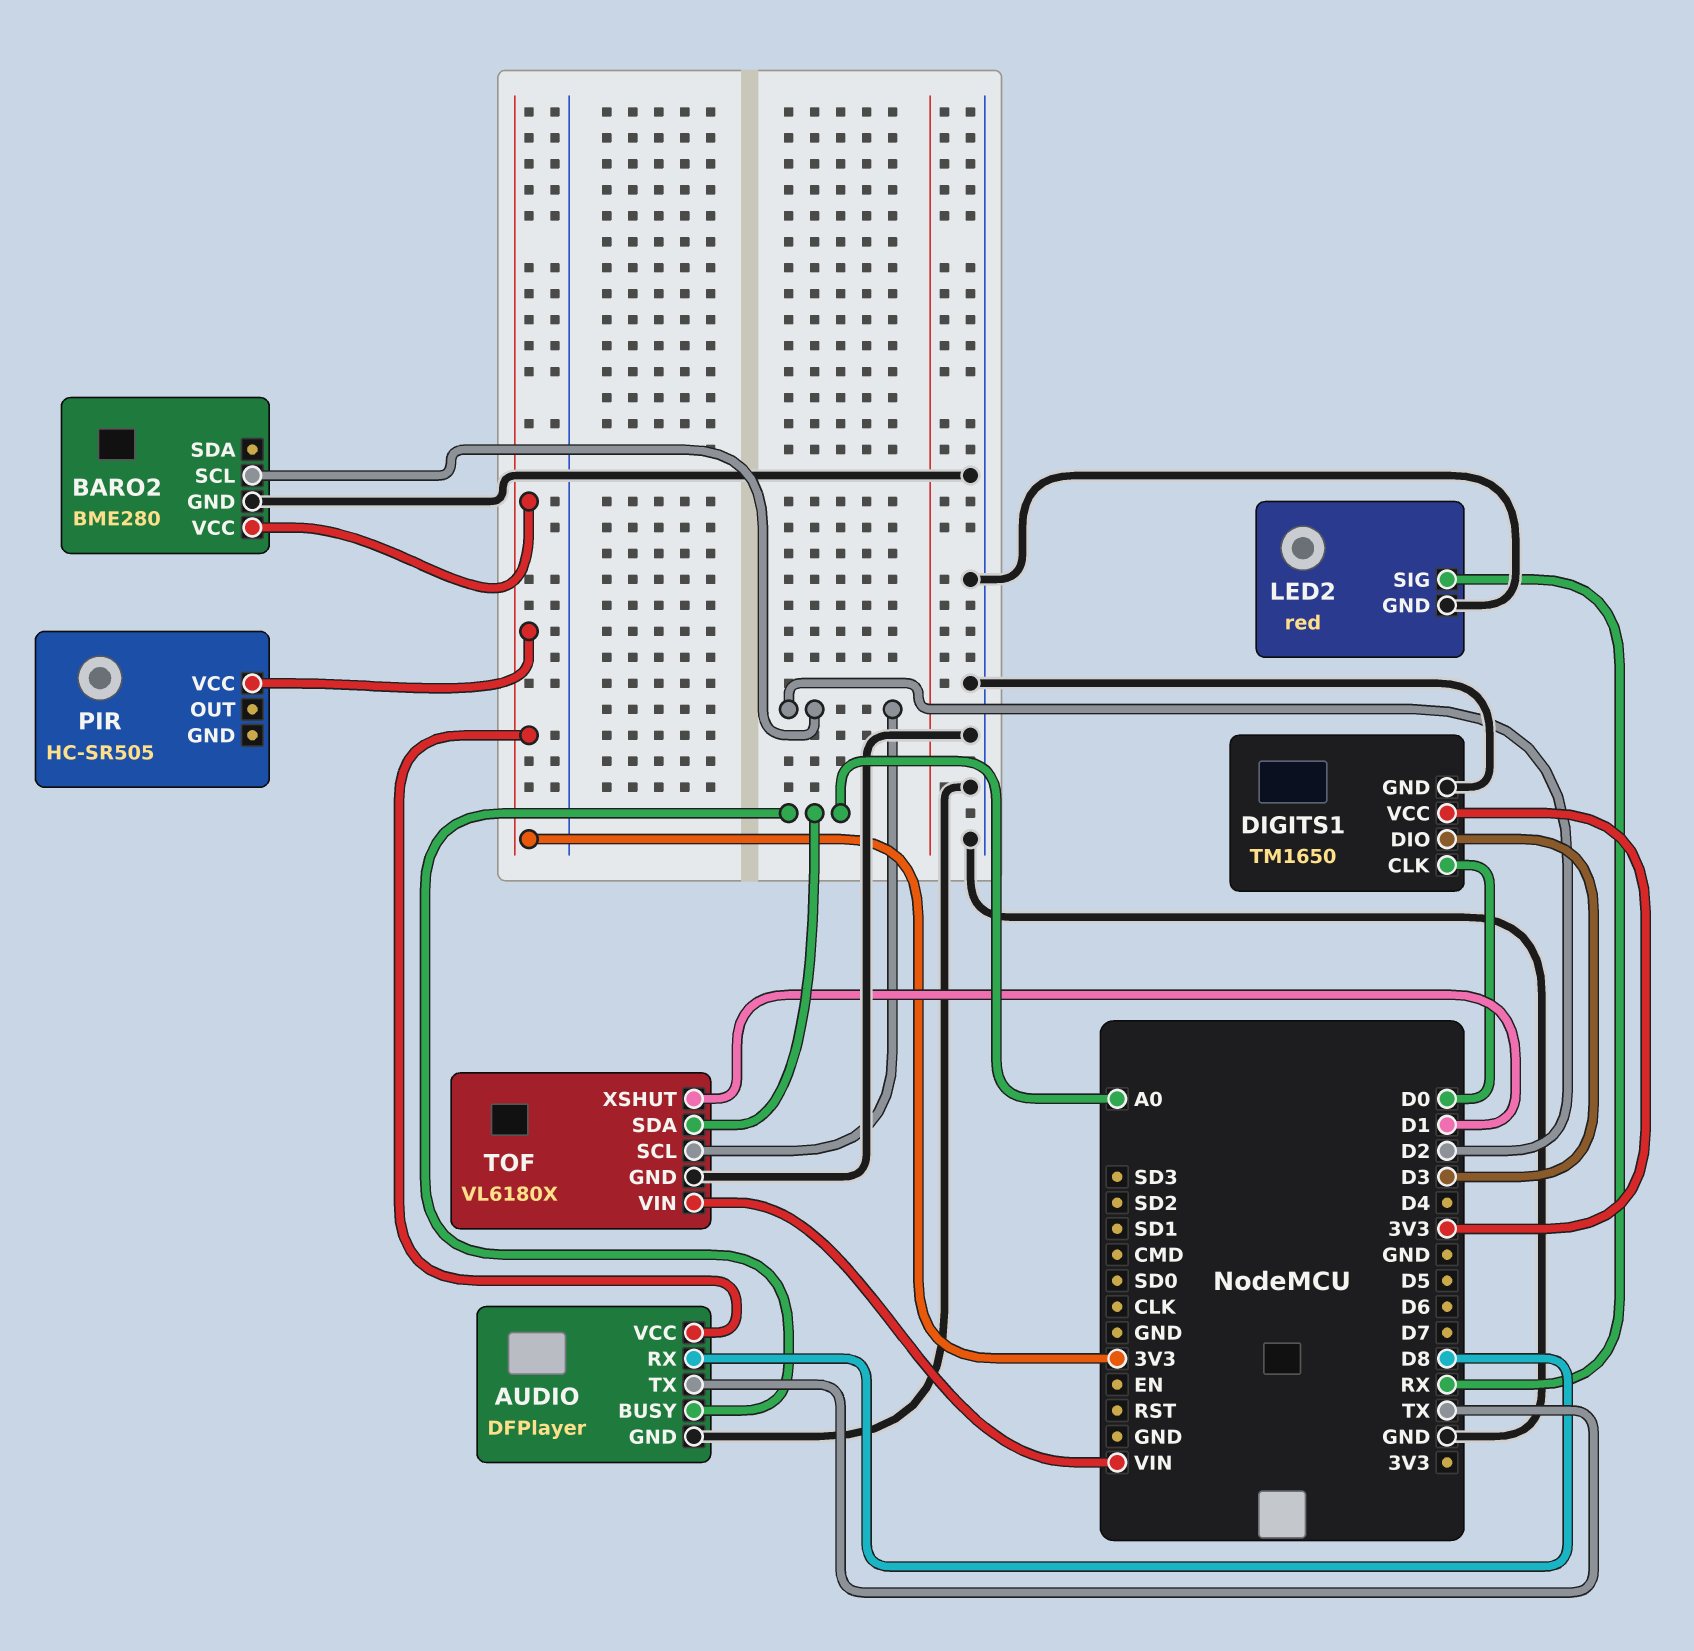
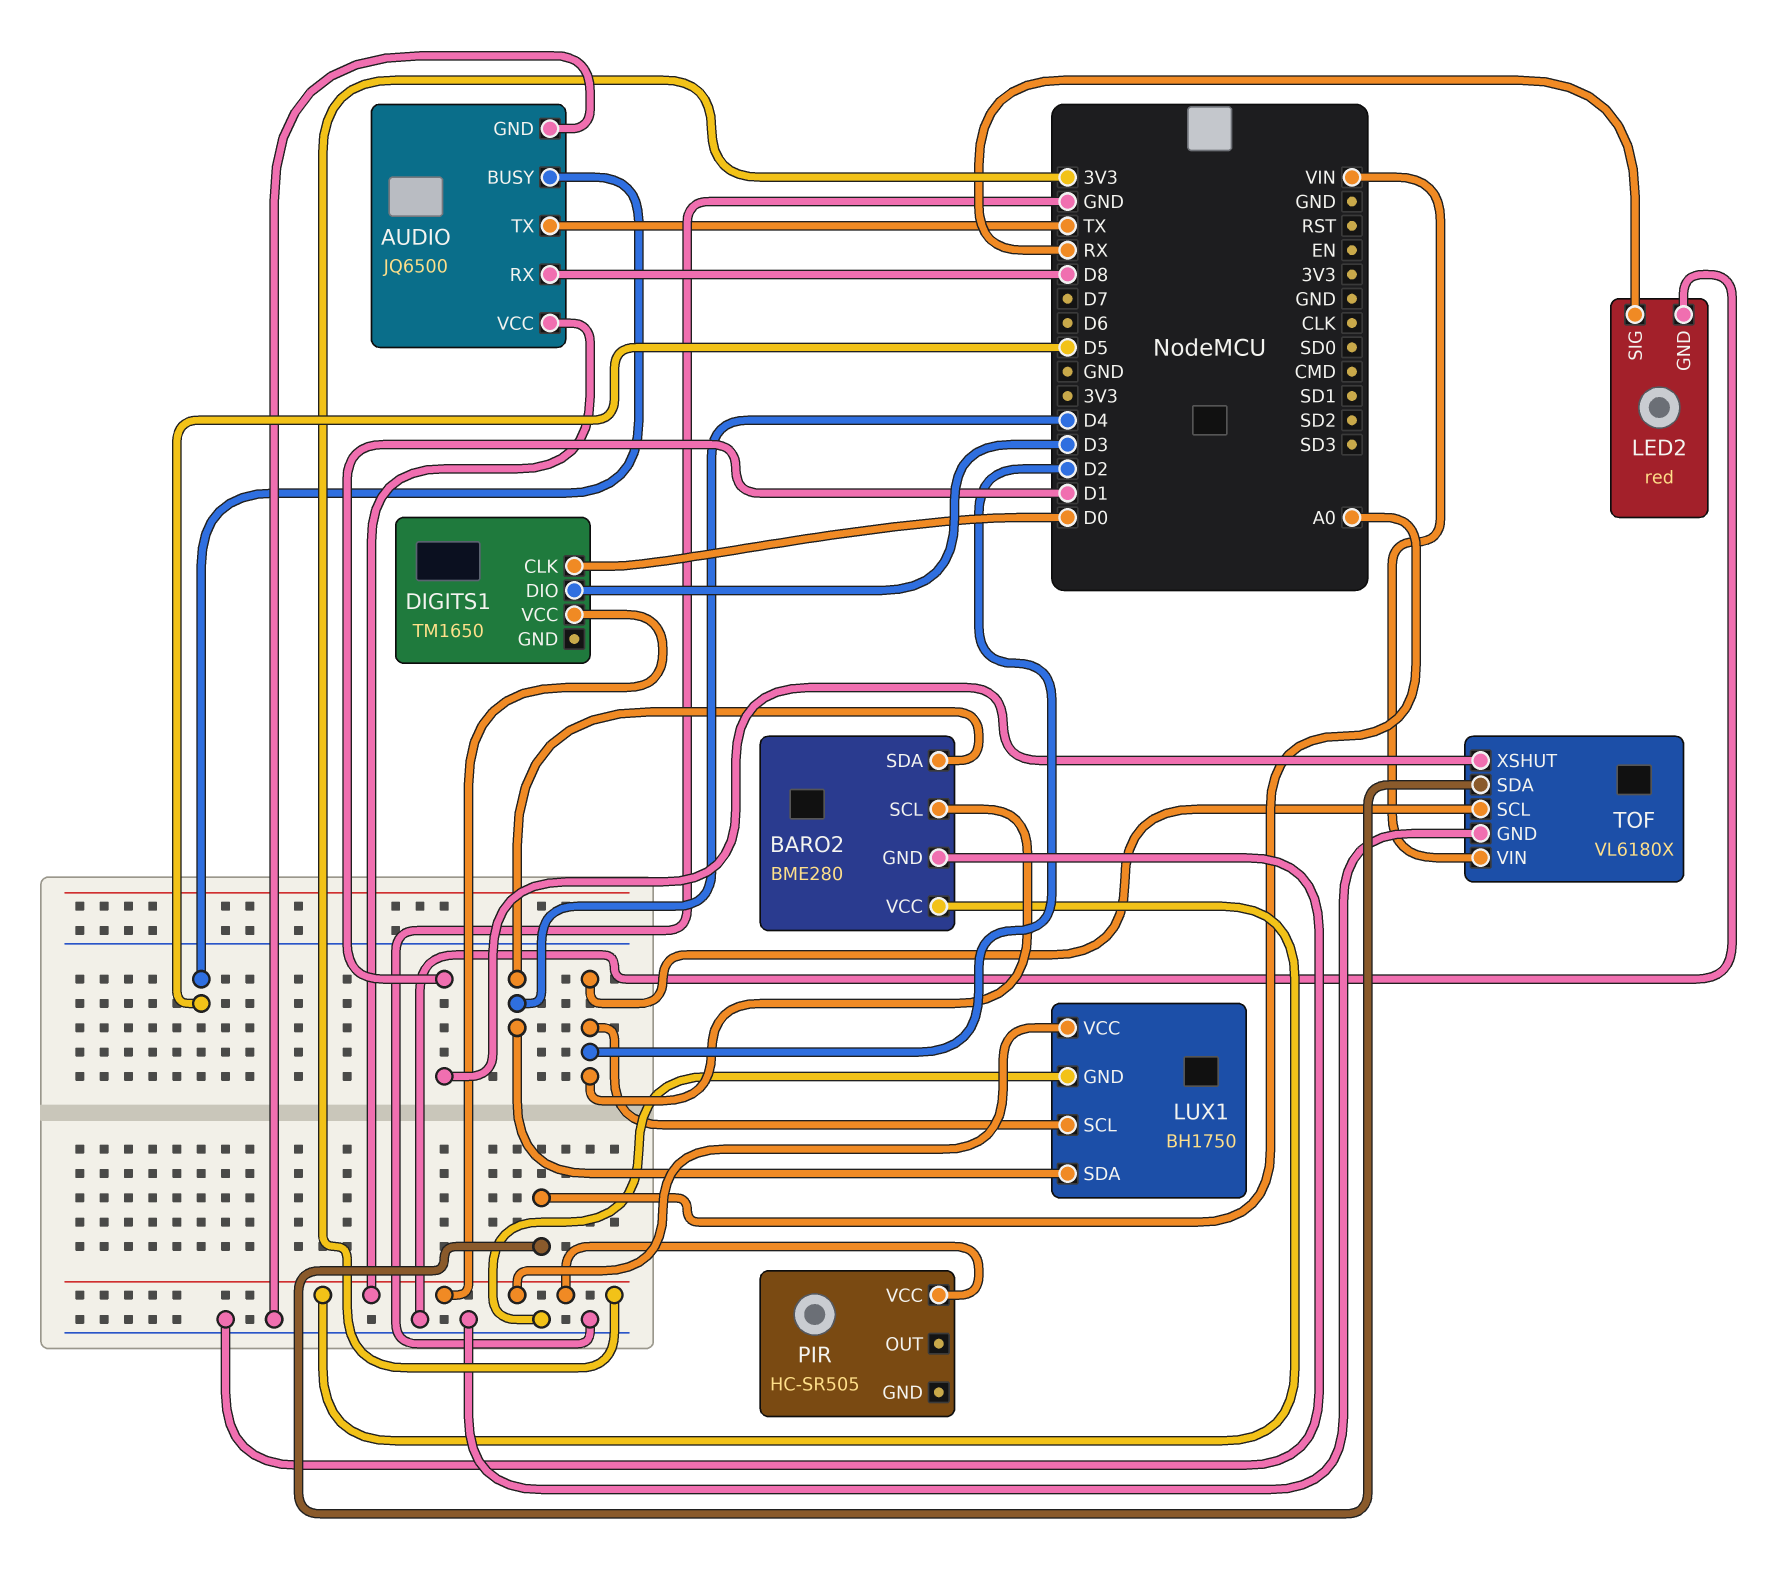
AUDIO: DFPlayer -> JQ6500
AUDIO pin BUSY: A0 -> D5
BARO2 pin SDA: none -> D4
DIGITS1 pin GND: GND -> none
LUX1: none -> BH1750
LUX1 pin GND: none -> GND
LUX1 pin SCL: none -> D2
LUX1 pin SDA: none -> D4
LUX1 pin VCC: none -> 3V3

